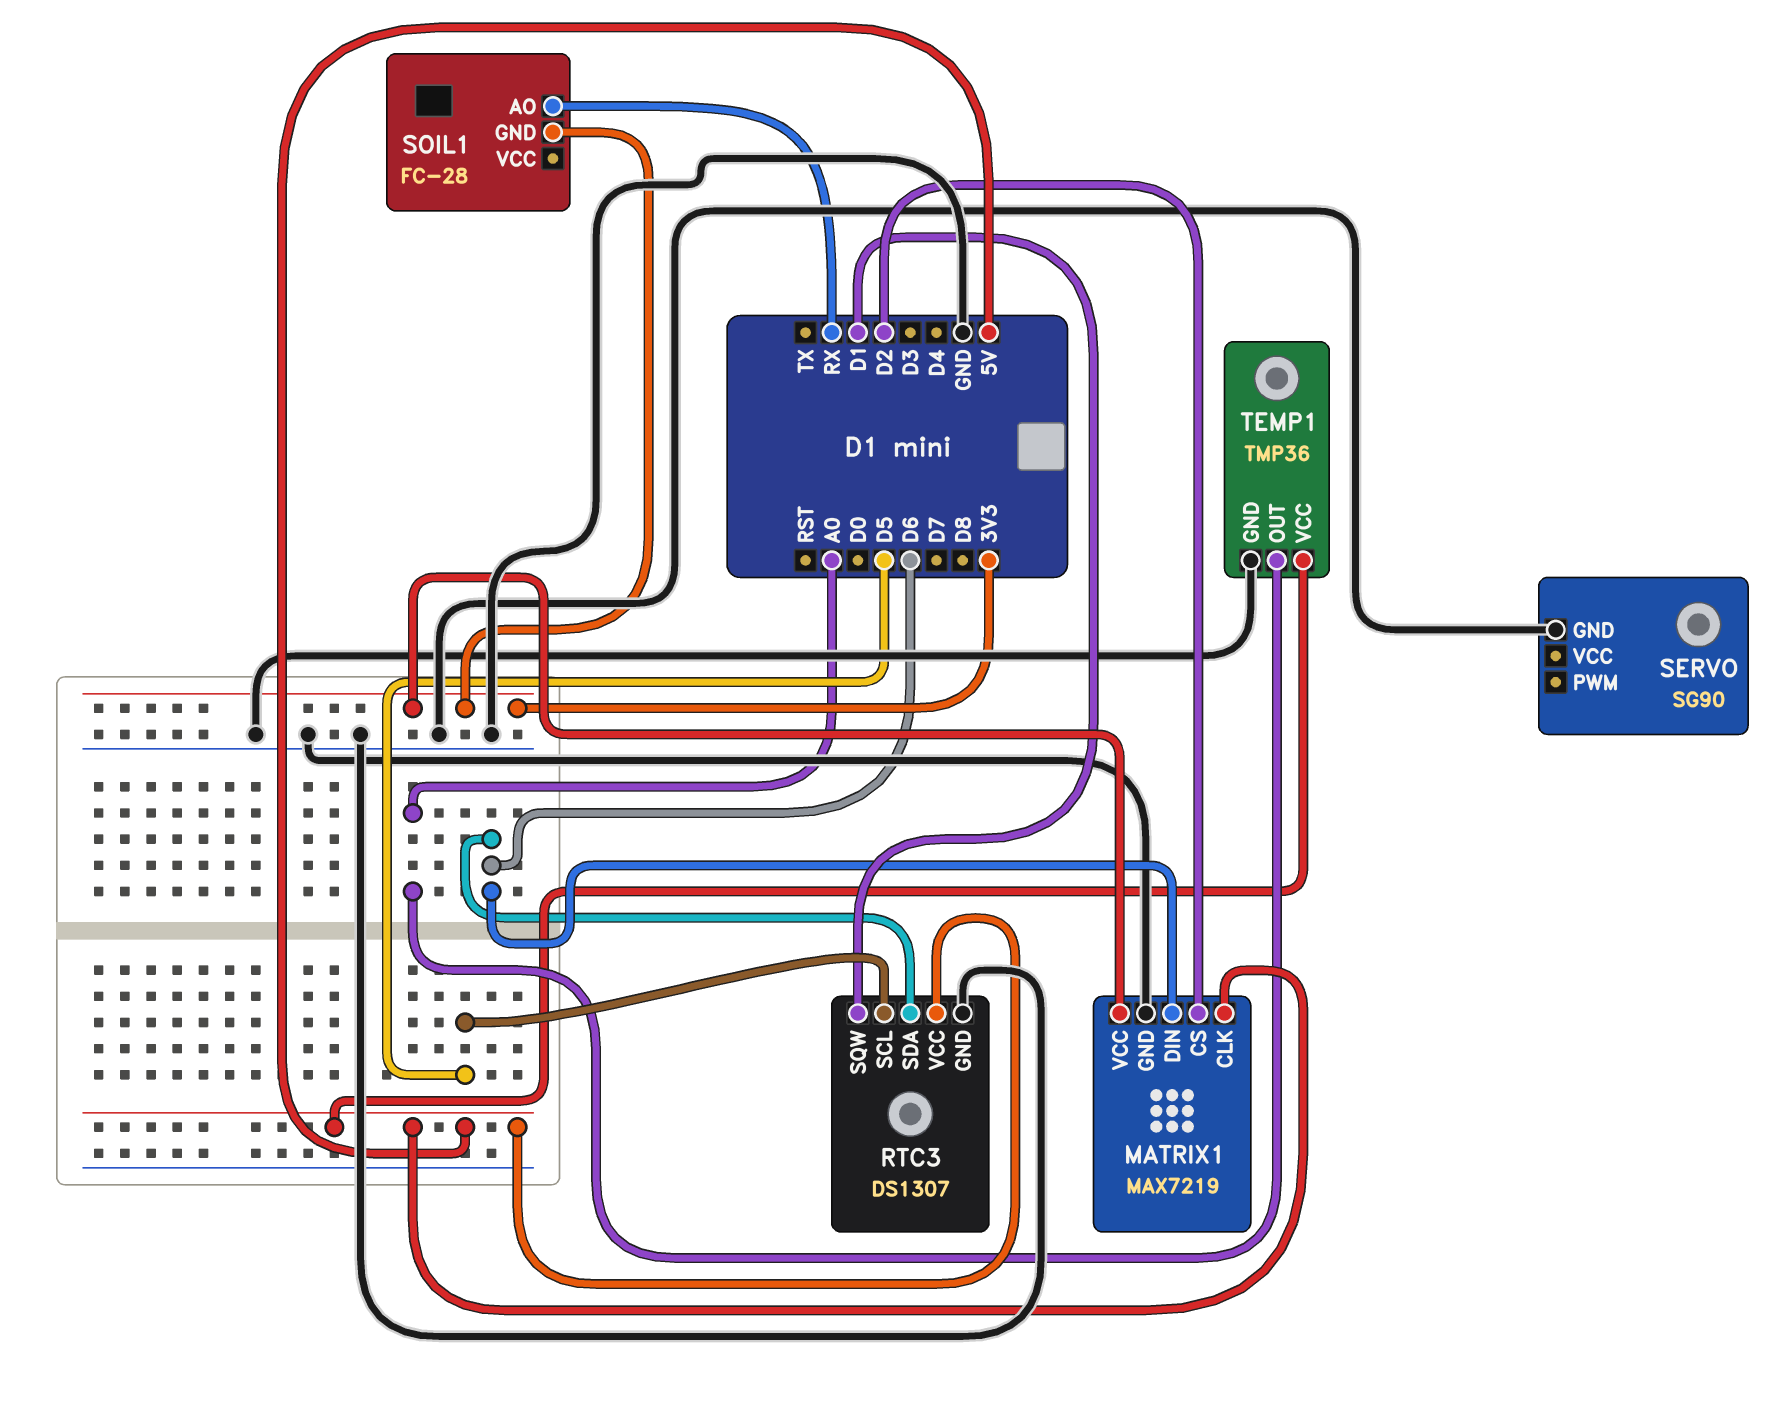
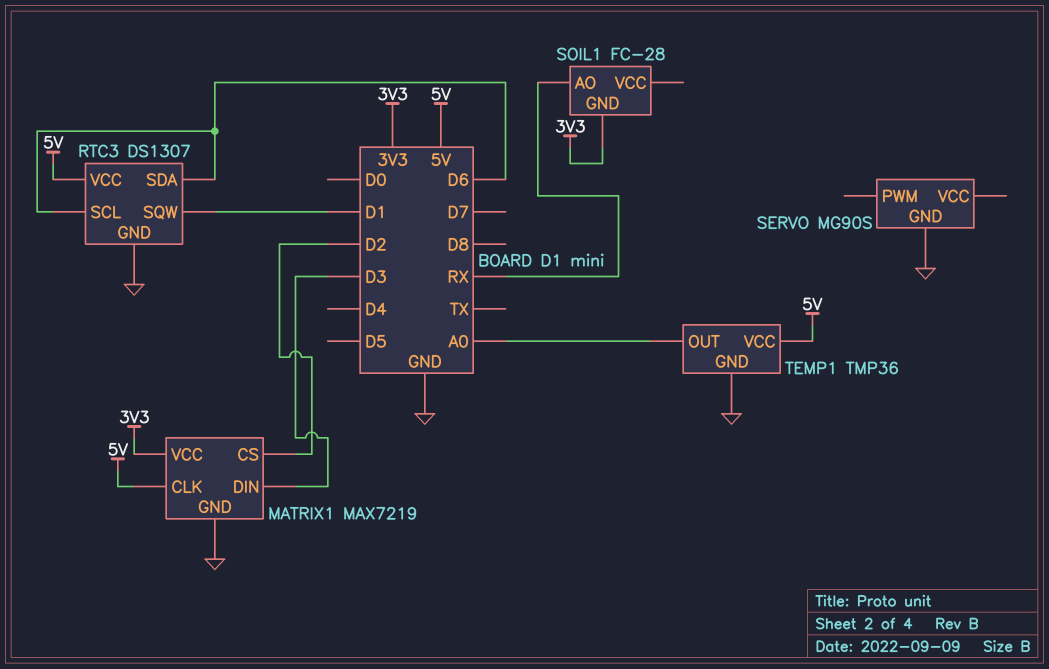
MATRIX1 pin DIN: D6 -> D3
RTC3 pin SCL: D5 -> D6
SERVO: SG90 -> MG90S

